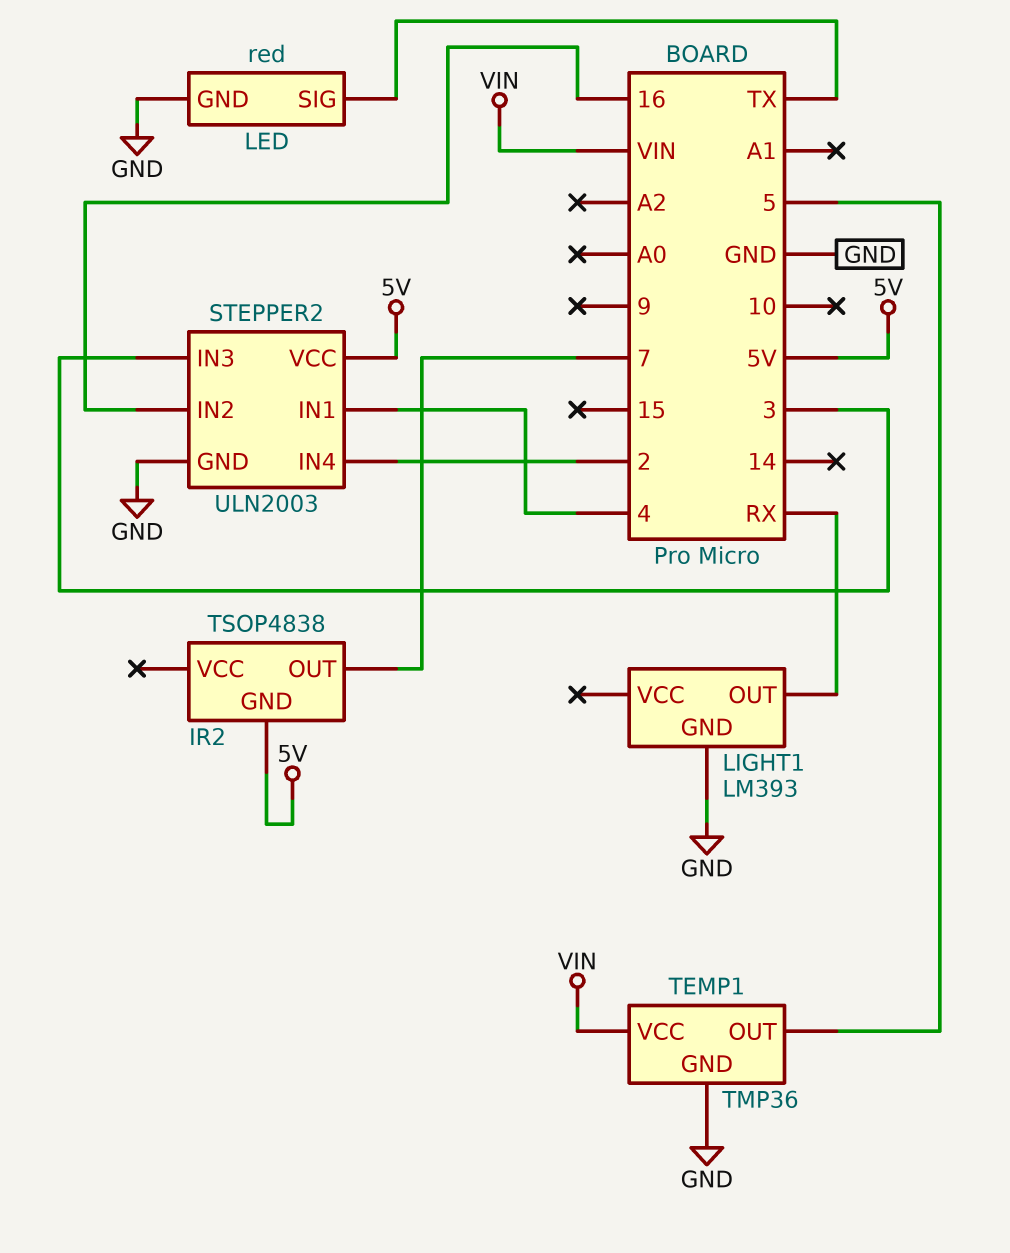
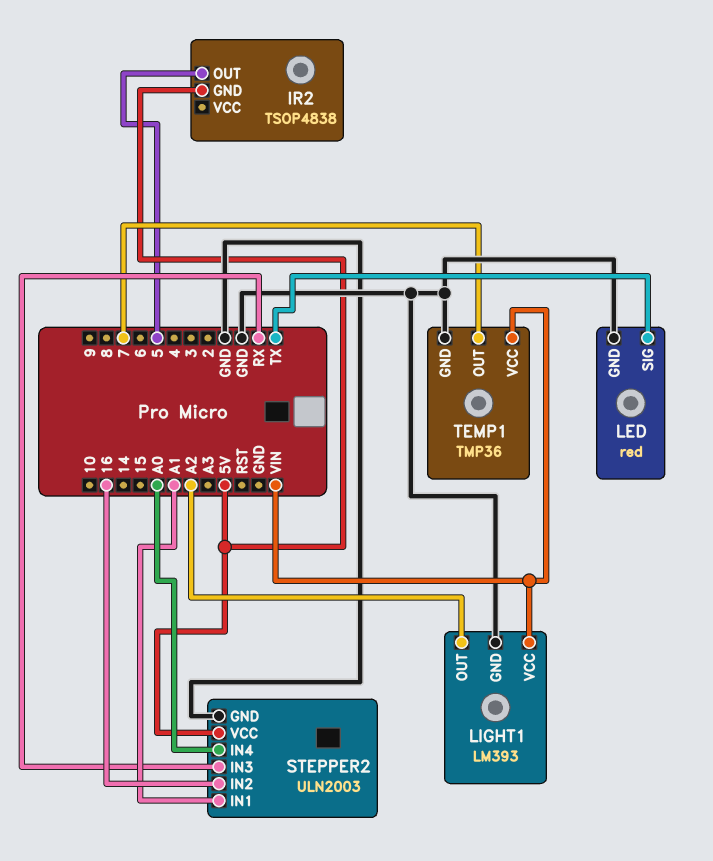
IR2 pin OUT: 7 -> 5
LIGHT1 pin OUT: RX -> A2
LIGHT1 pin VCC: none -> VIN
STEPPER2 pin IN1: 4 -> A1
STEPPER2 pin IN3: 3 -> RX
STEPPER2 pin IN4: 2 -> A0
TEMP1 pin OUT: 5 -> 7

